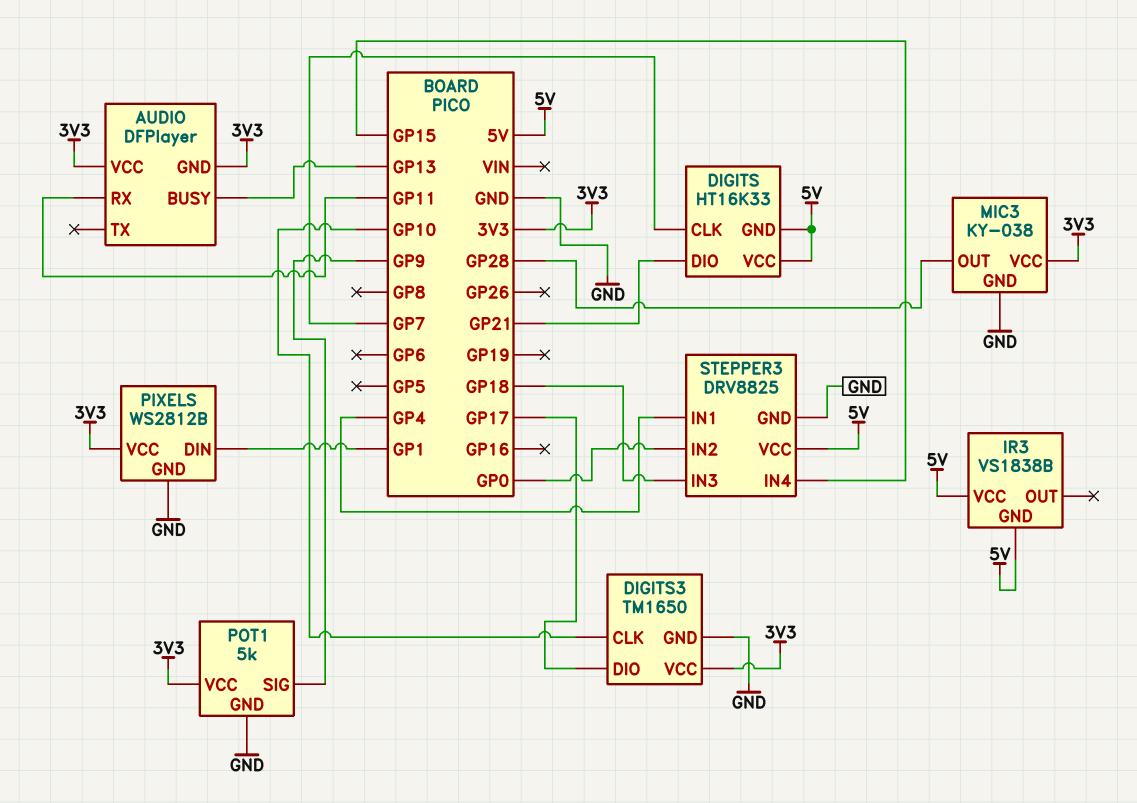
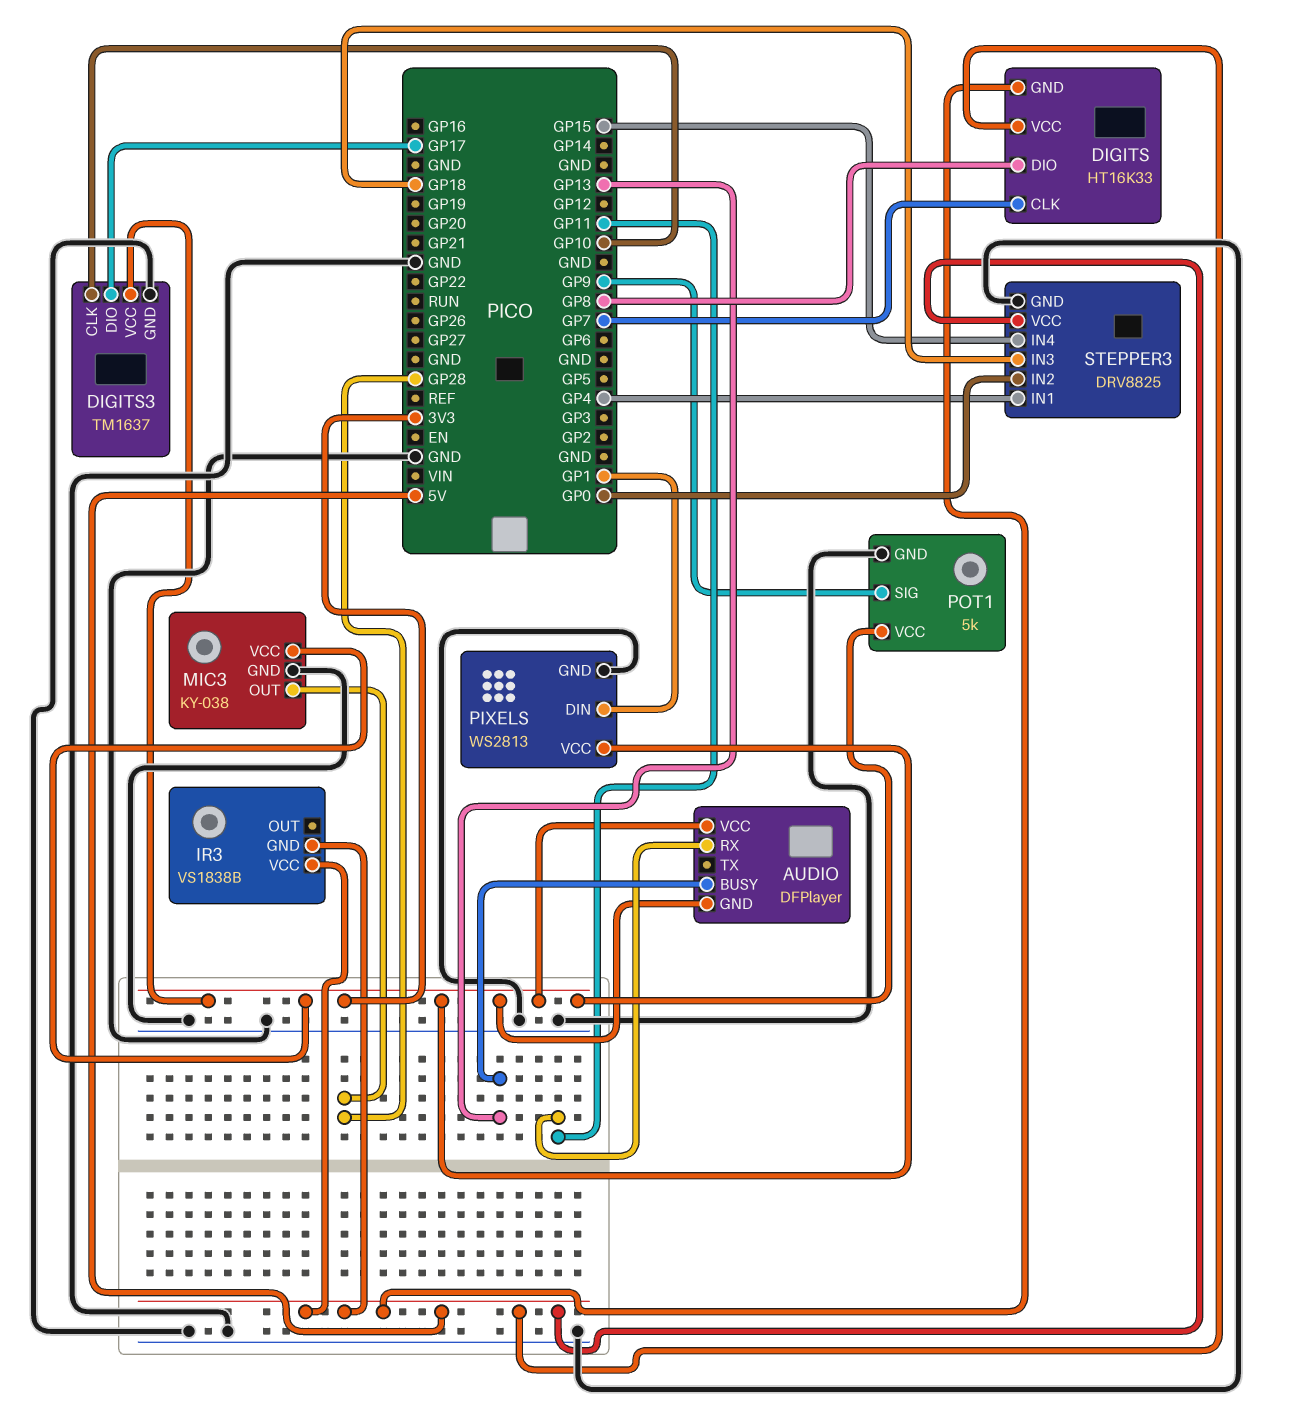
DIGITS pin DIO: GP21 -> GP8
DIGITS3: TM1650 -> TM1637
PIXELS: WS2812B -> WS2813

